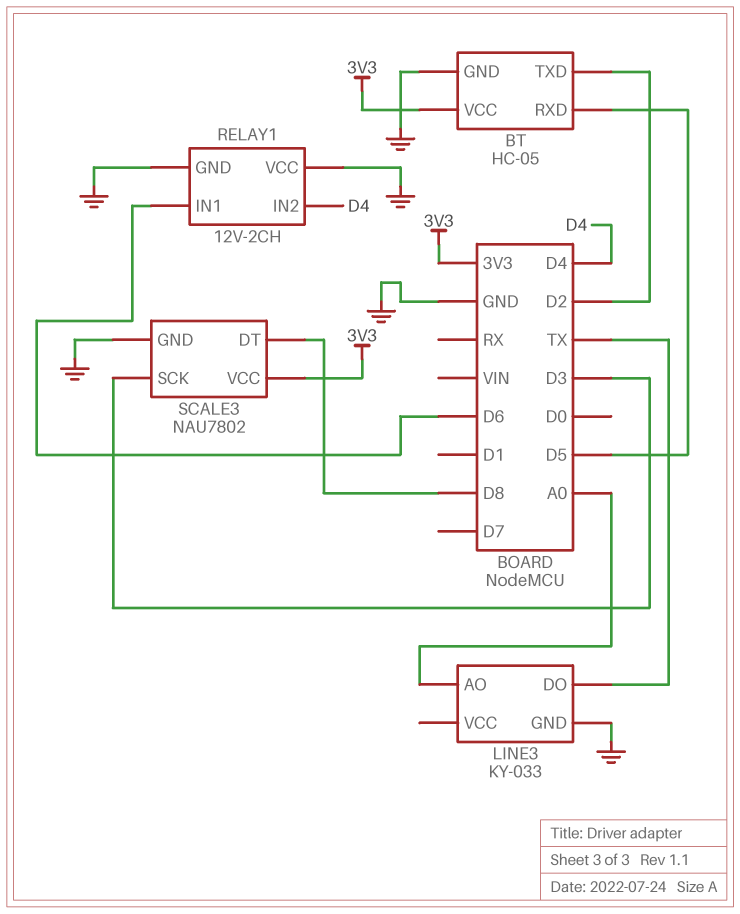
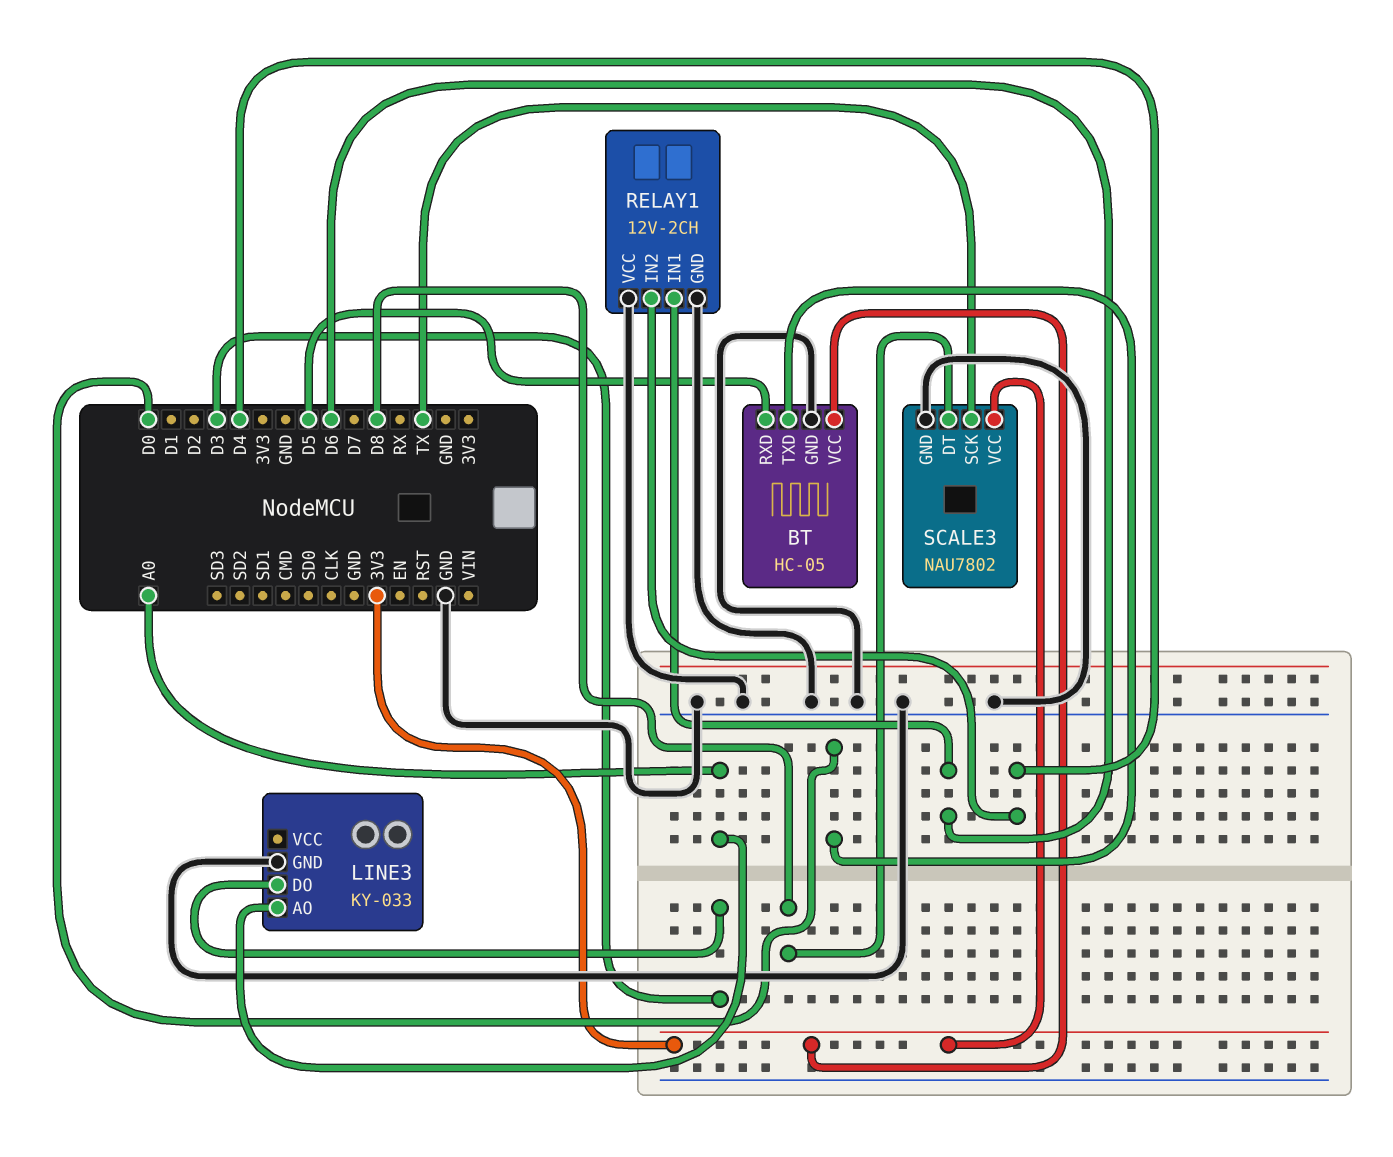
BT pin TXD: D2 -> D0
LINE3 pin DO: TX -> D3
SCALE3 pin SCK: D3 -> TX

